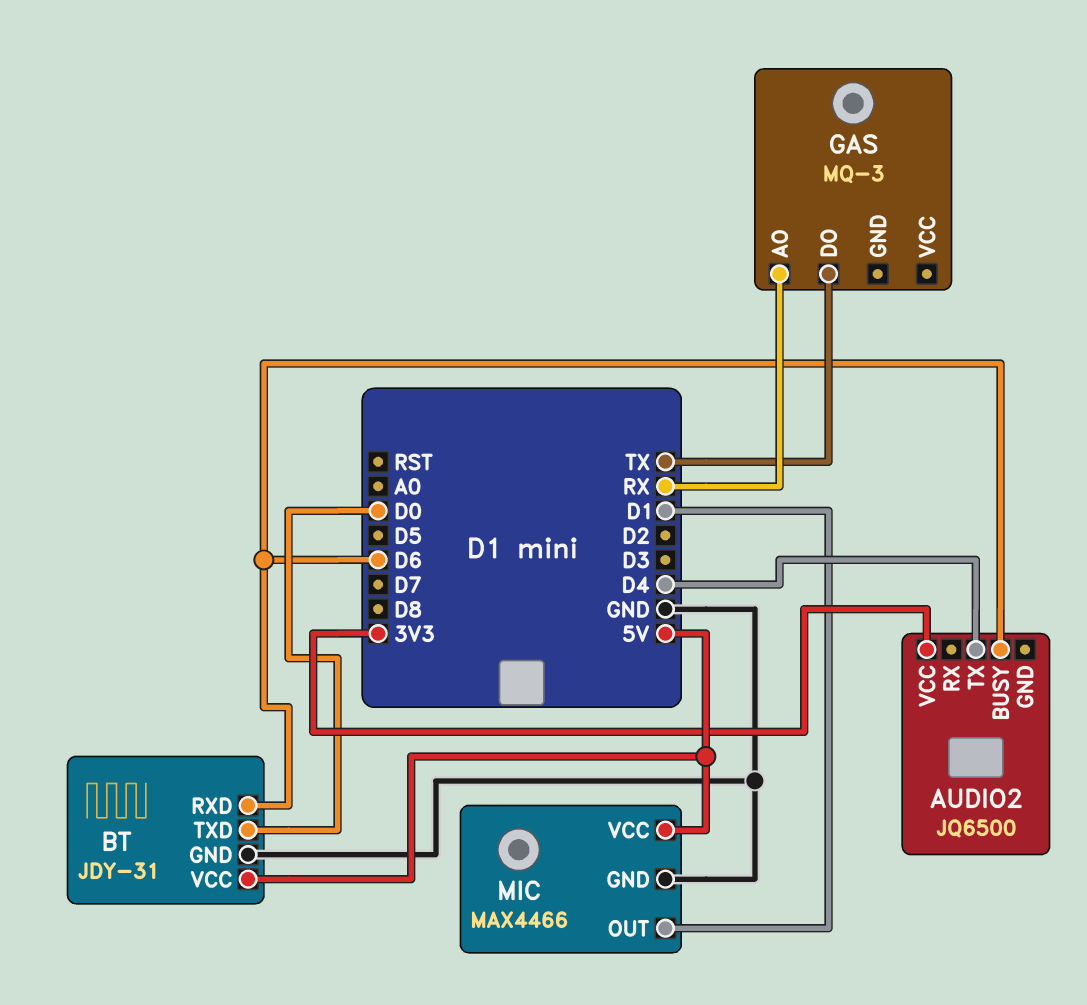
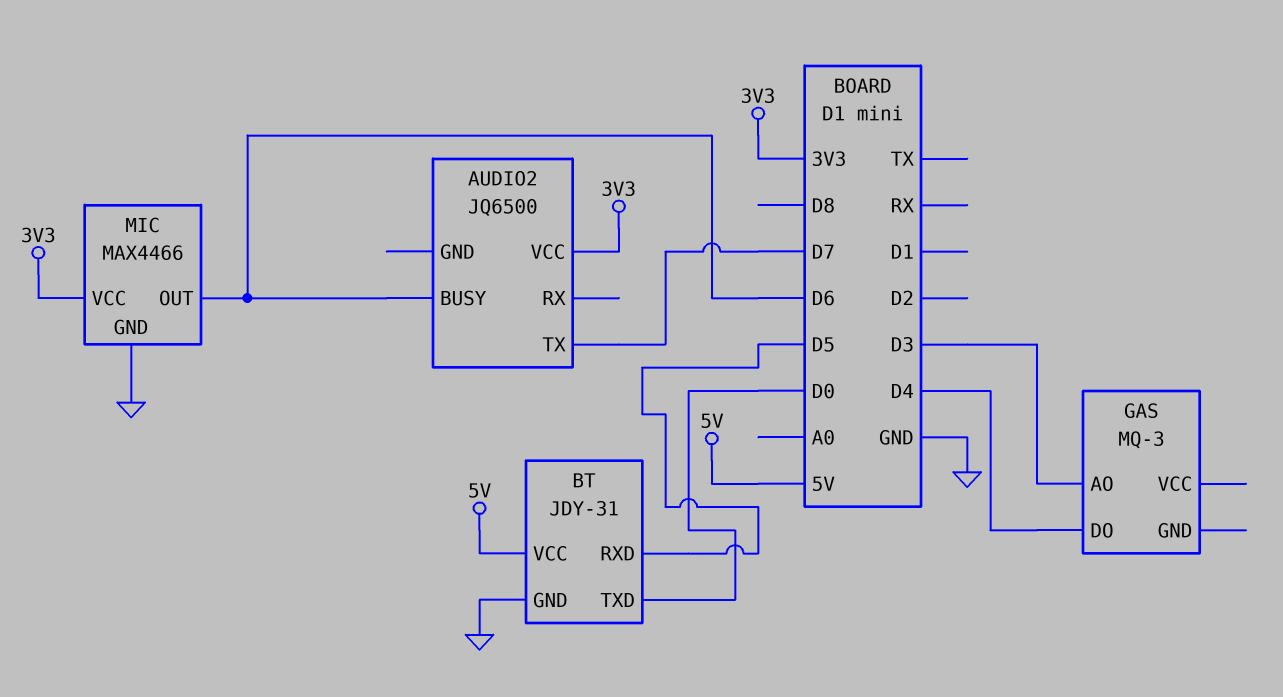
AUDIO2 pin TX: D4 -> D7
BT pin RXD: D6 -> D5
GAS pin AO: RX -> D3
GAS pin DO: TX -> D4
MIC pin OUT: D1 -> D6
MIC pin VCC: 5V -> 3V3

